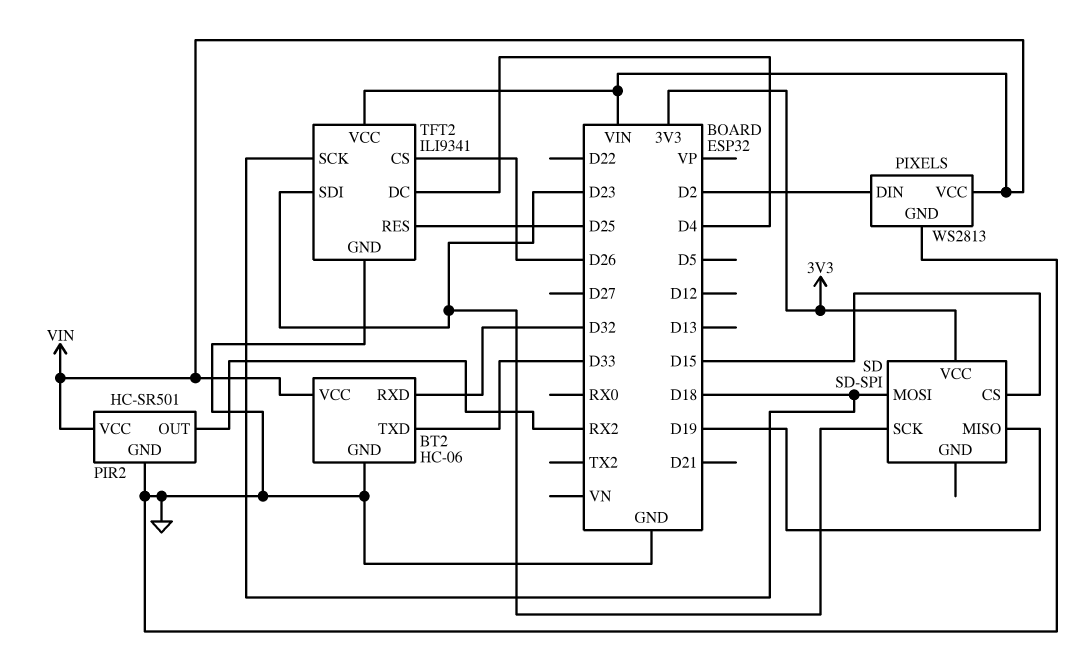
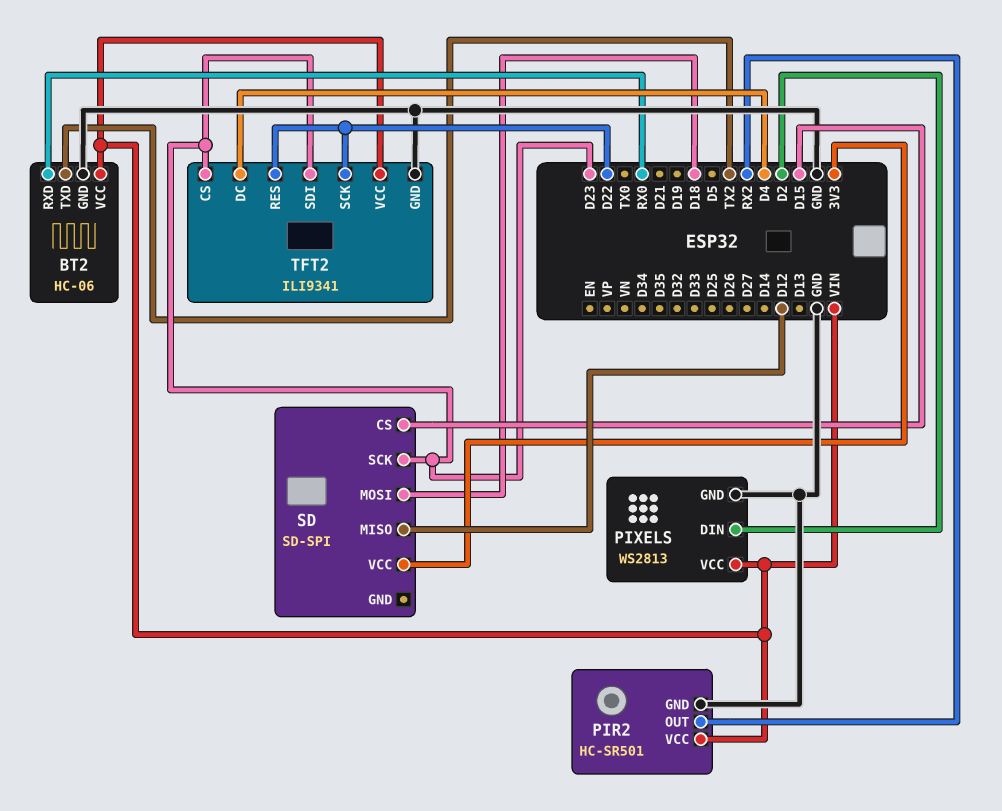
BT2 pin RXD: D32 -> RX0
BT2 pin TXD: D33 -> TX2
SD pin MISO: D19 -> D12
TFT2 pin CS: D26 -> D23
TFT2 pin RES: D25 -> D22
TFT2 pin SCK: D18 -> D22

